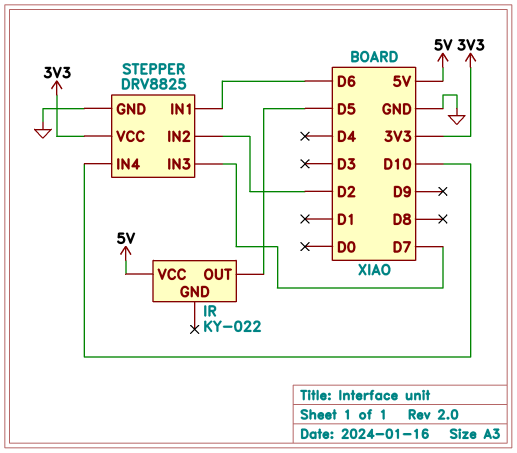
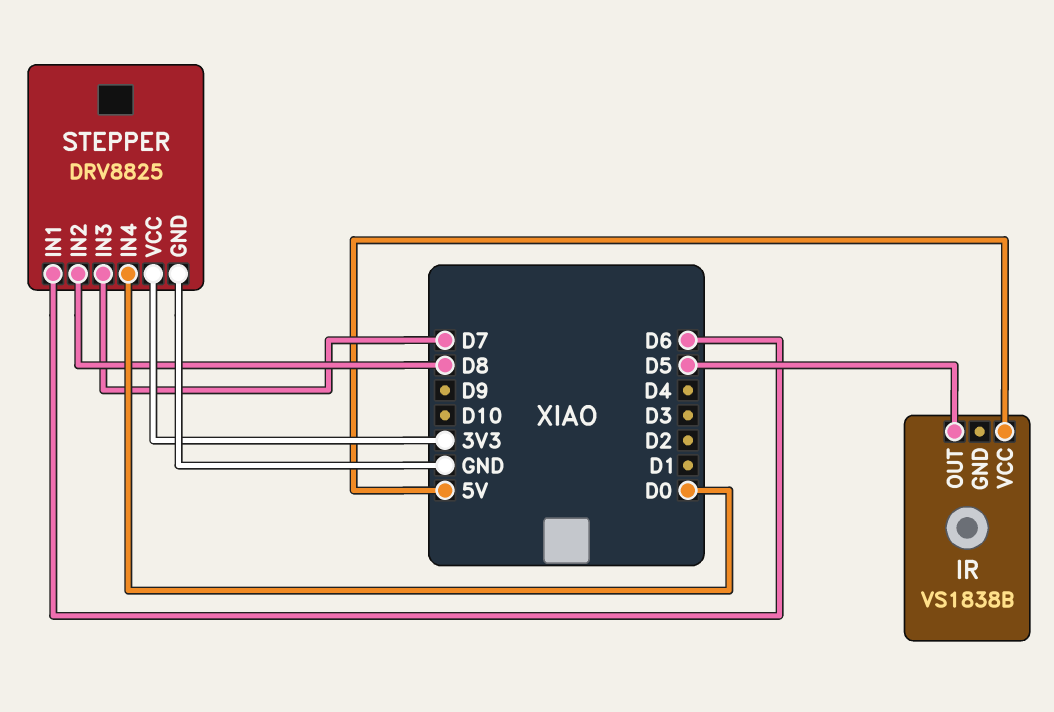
IR: KY-022 -> VS1838B
STEPPER pin IN2: D2 -> D8
STEPPER pin IN4: D10 -> D0

